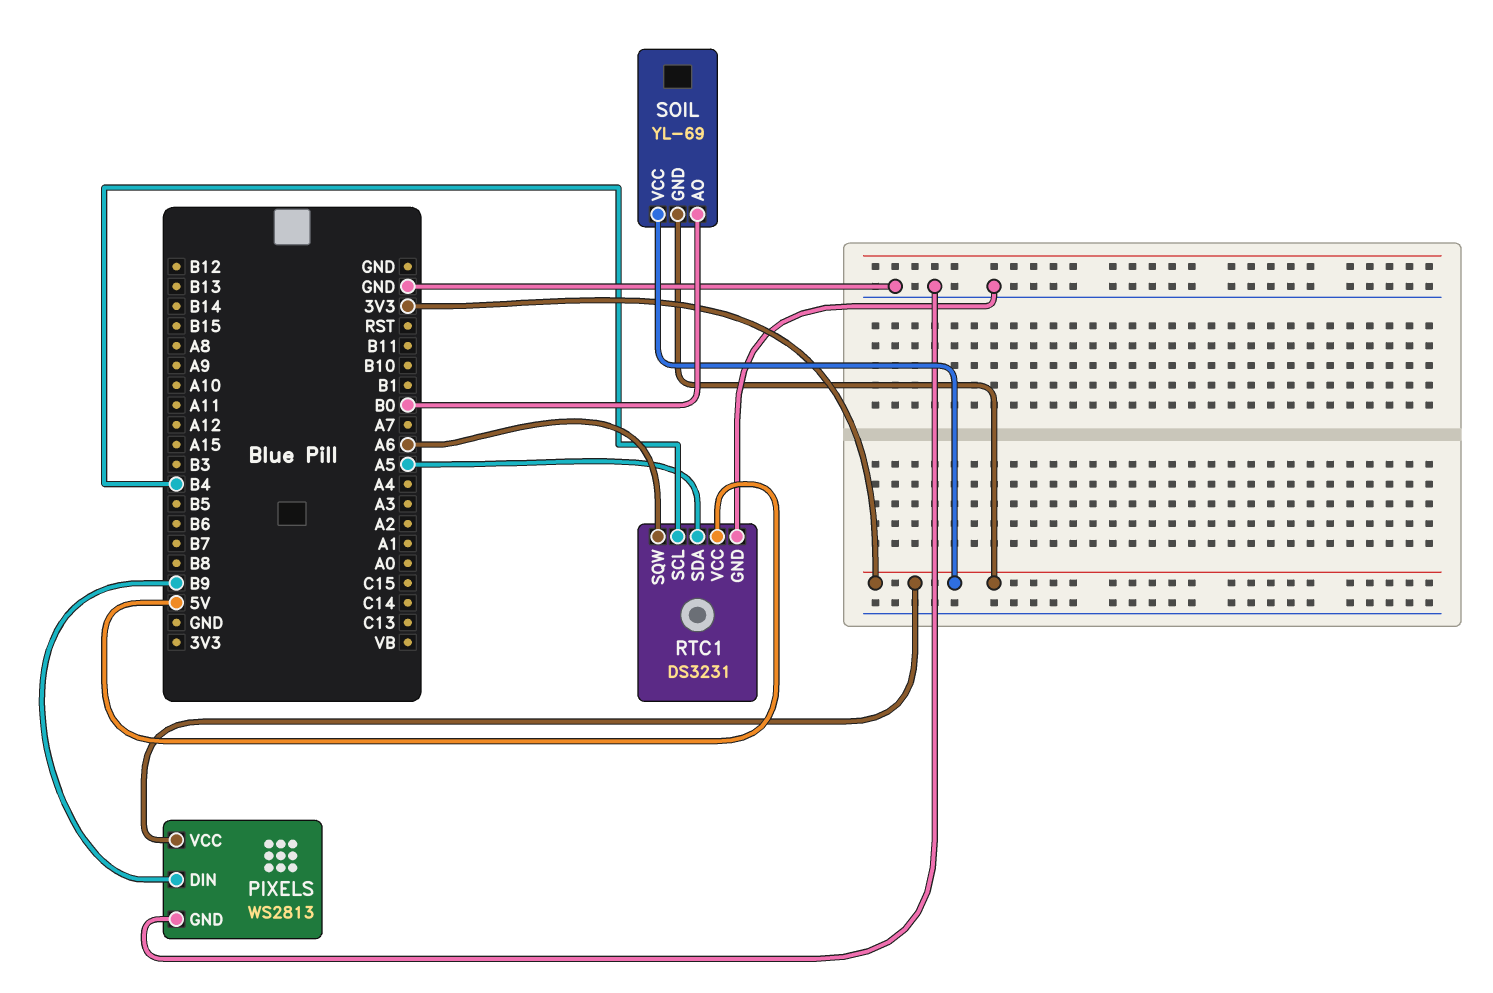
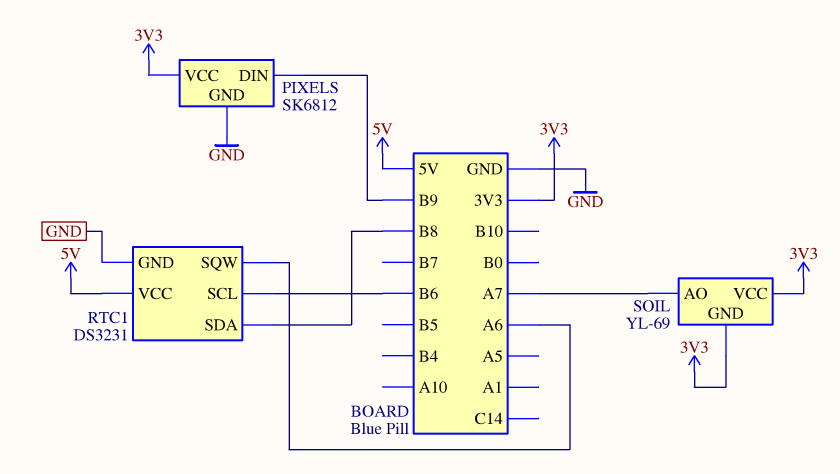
PIXELS: WS2813 -> SK6812
RTC1 pin SCL: B4 -> B6
RTC1 pin SDA: A5 -> B8
SOIL pin AO: B0 -> A7

